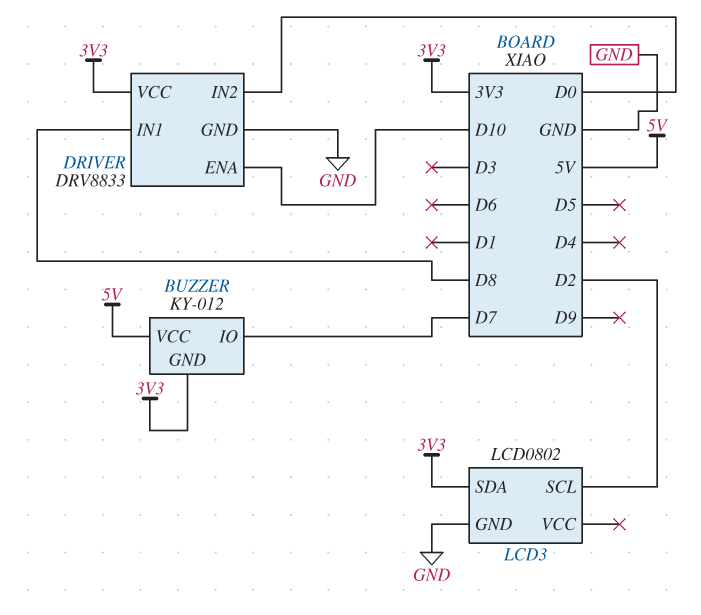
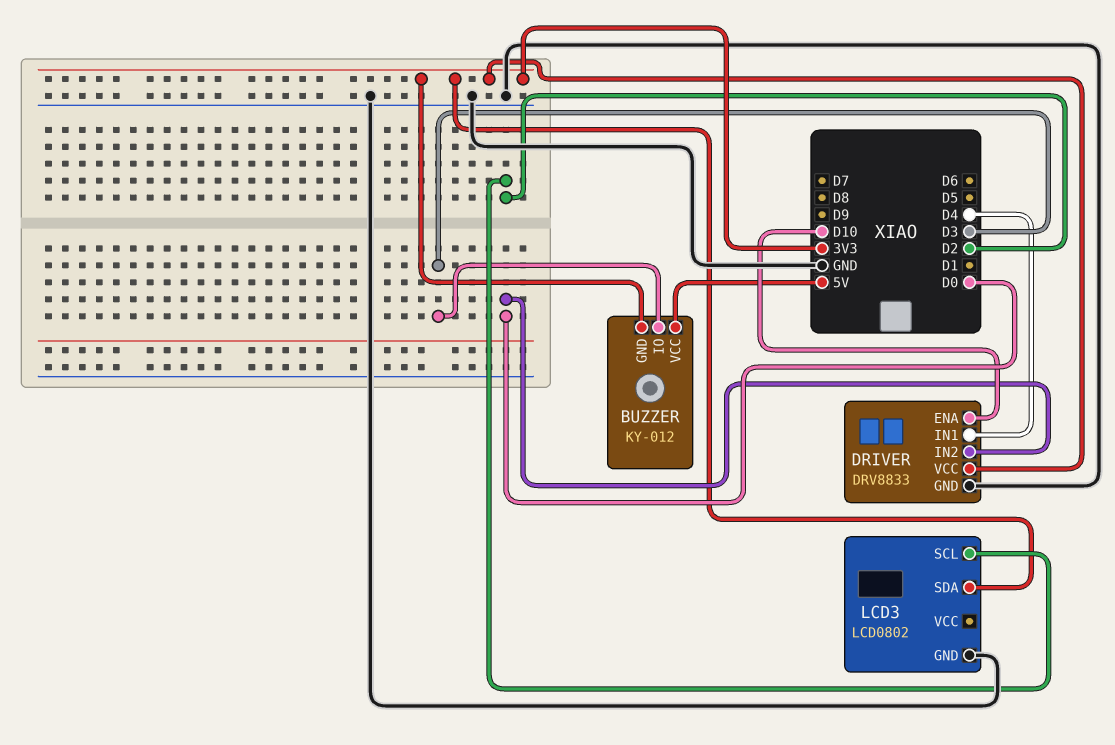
BUZZER pin IO: D7 -> D3
DRIVER pin IN1: D8 -> D4

